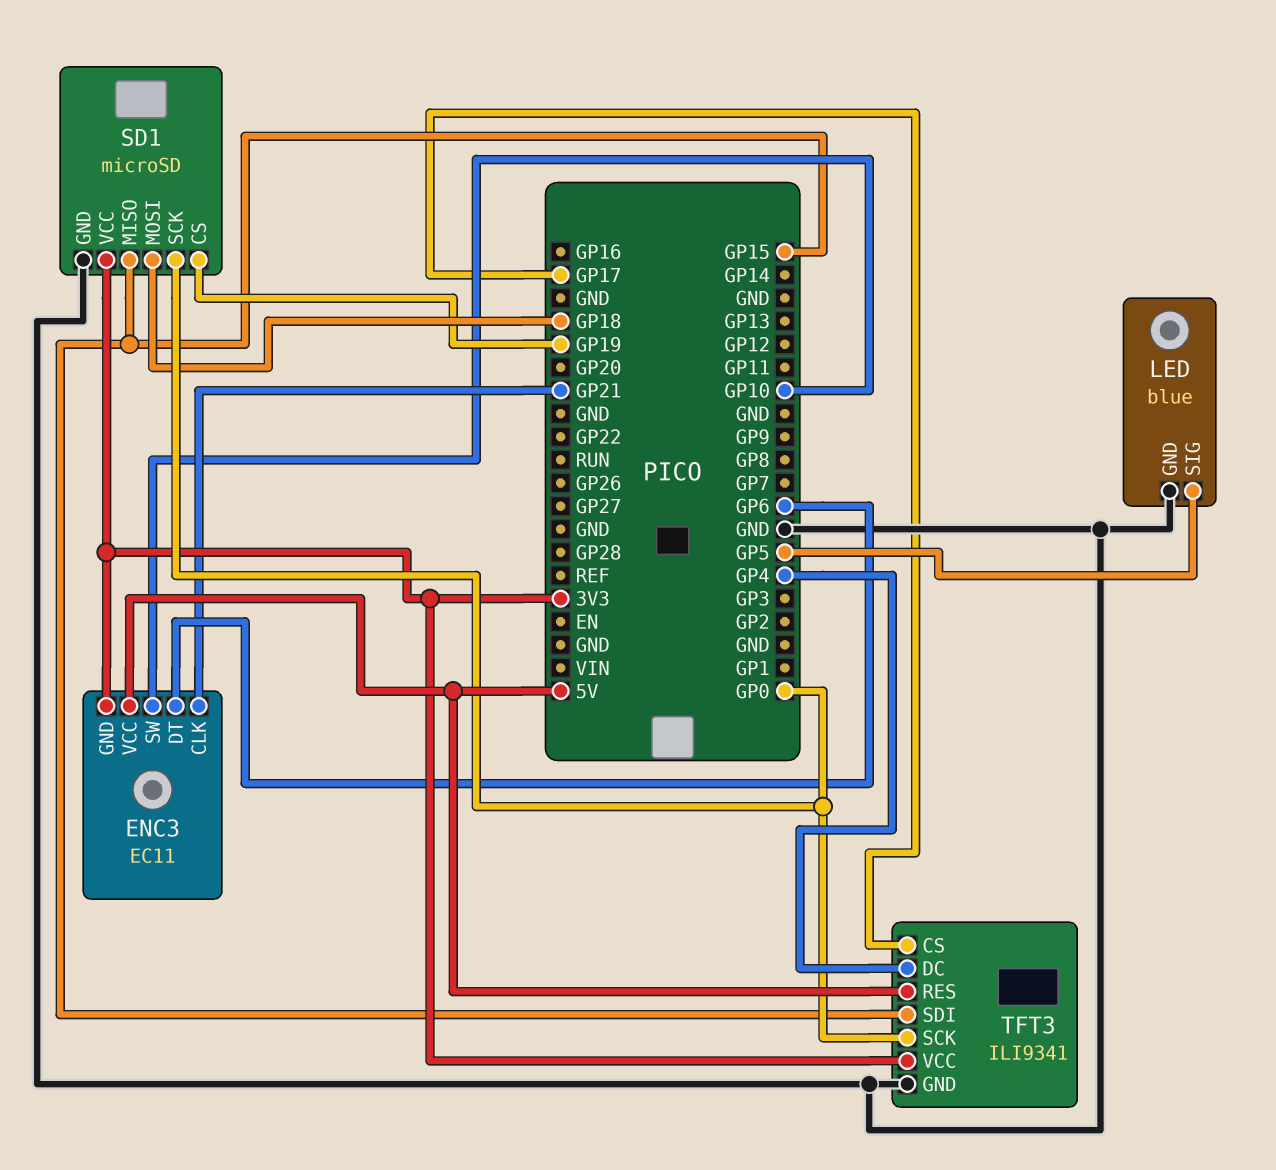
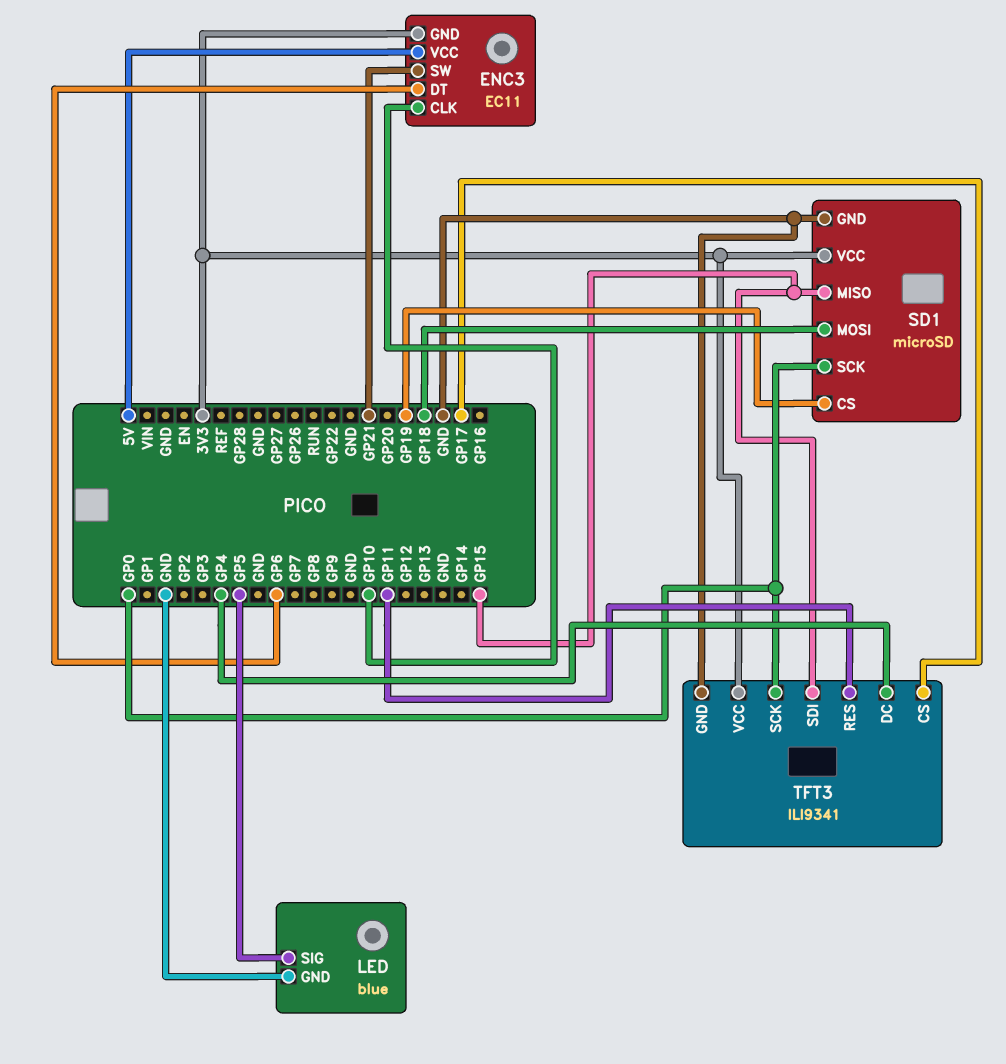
ENC3 pin CLK: GP21 -> GP10
ENC3 pin SW: GP10 -> GP21
TFT3 pin RES: 5V -> GP11

